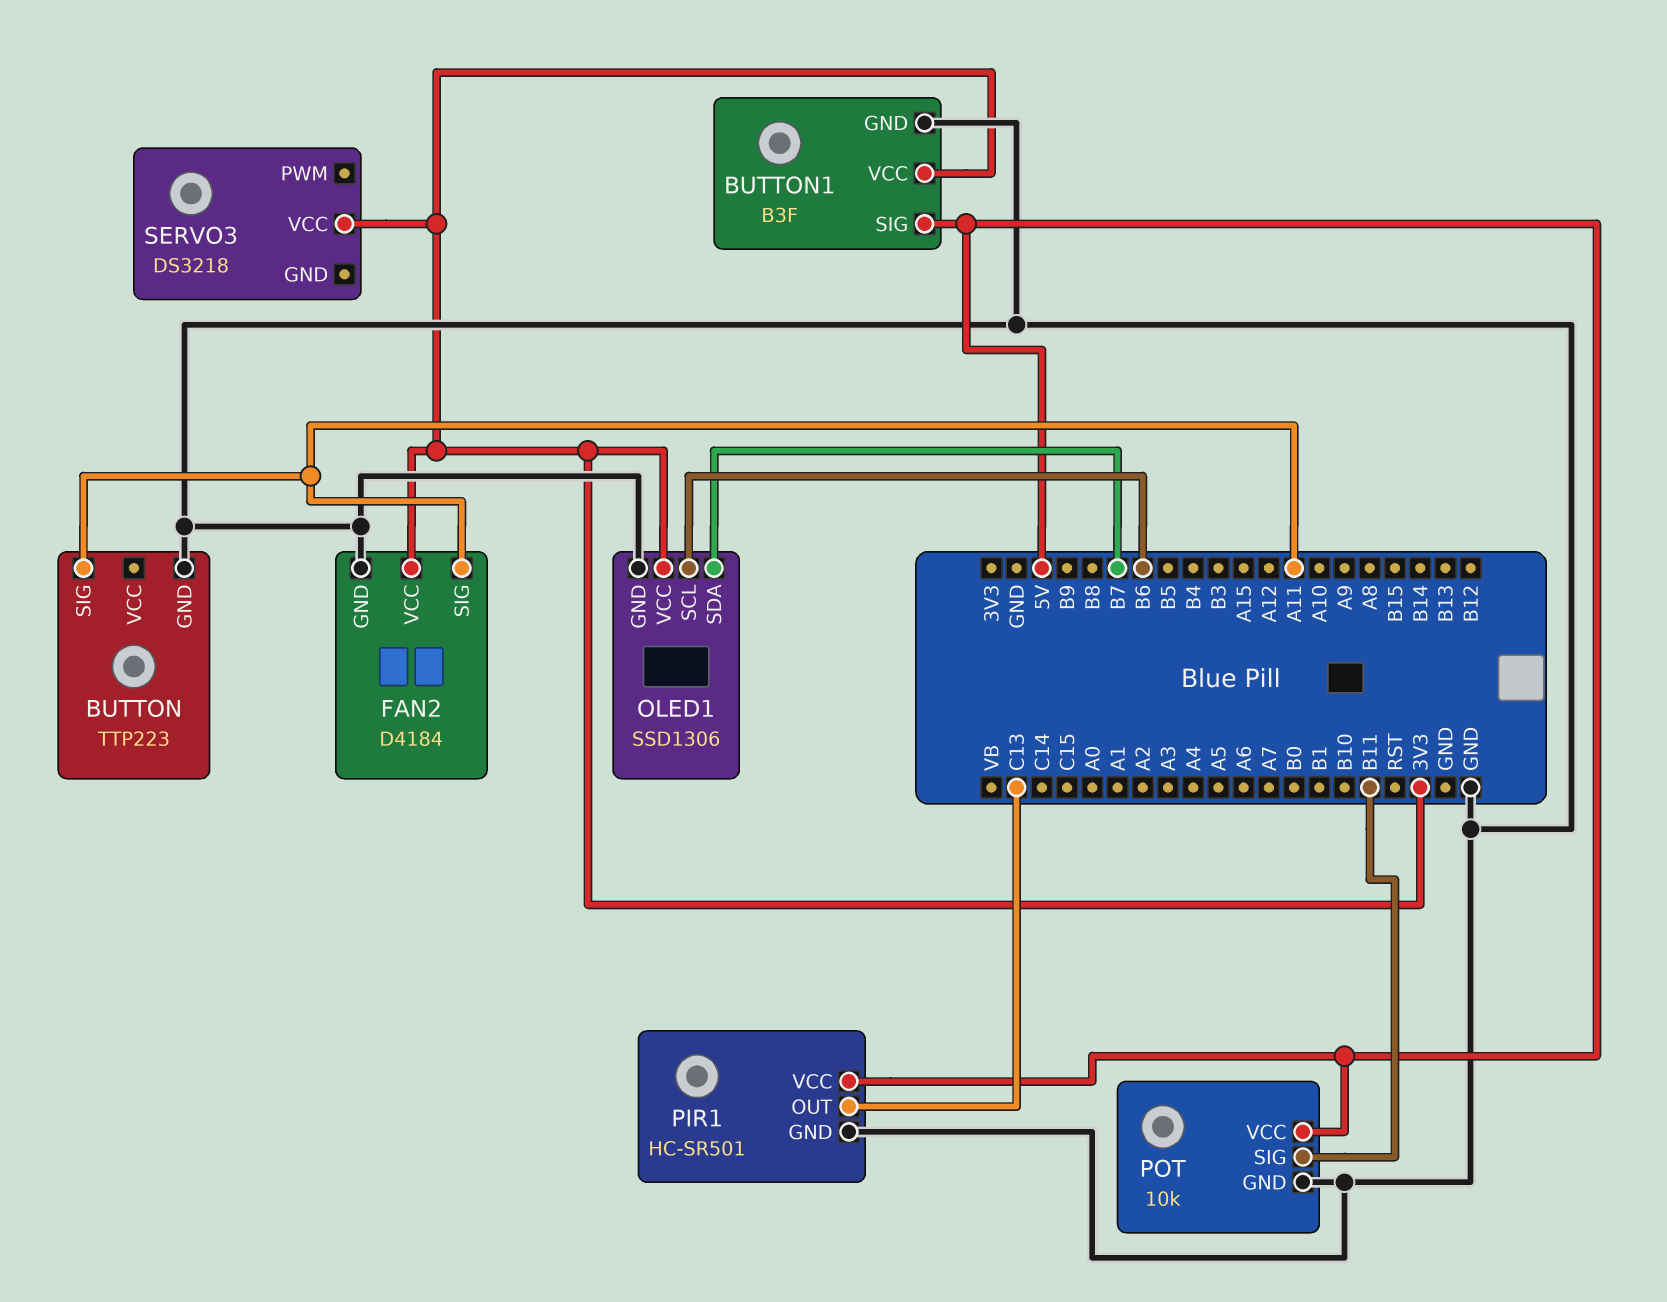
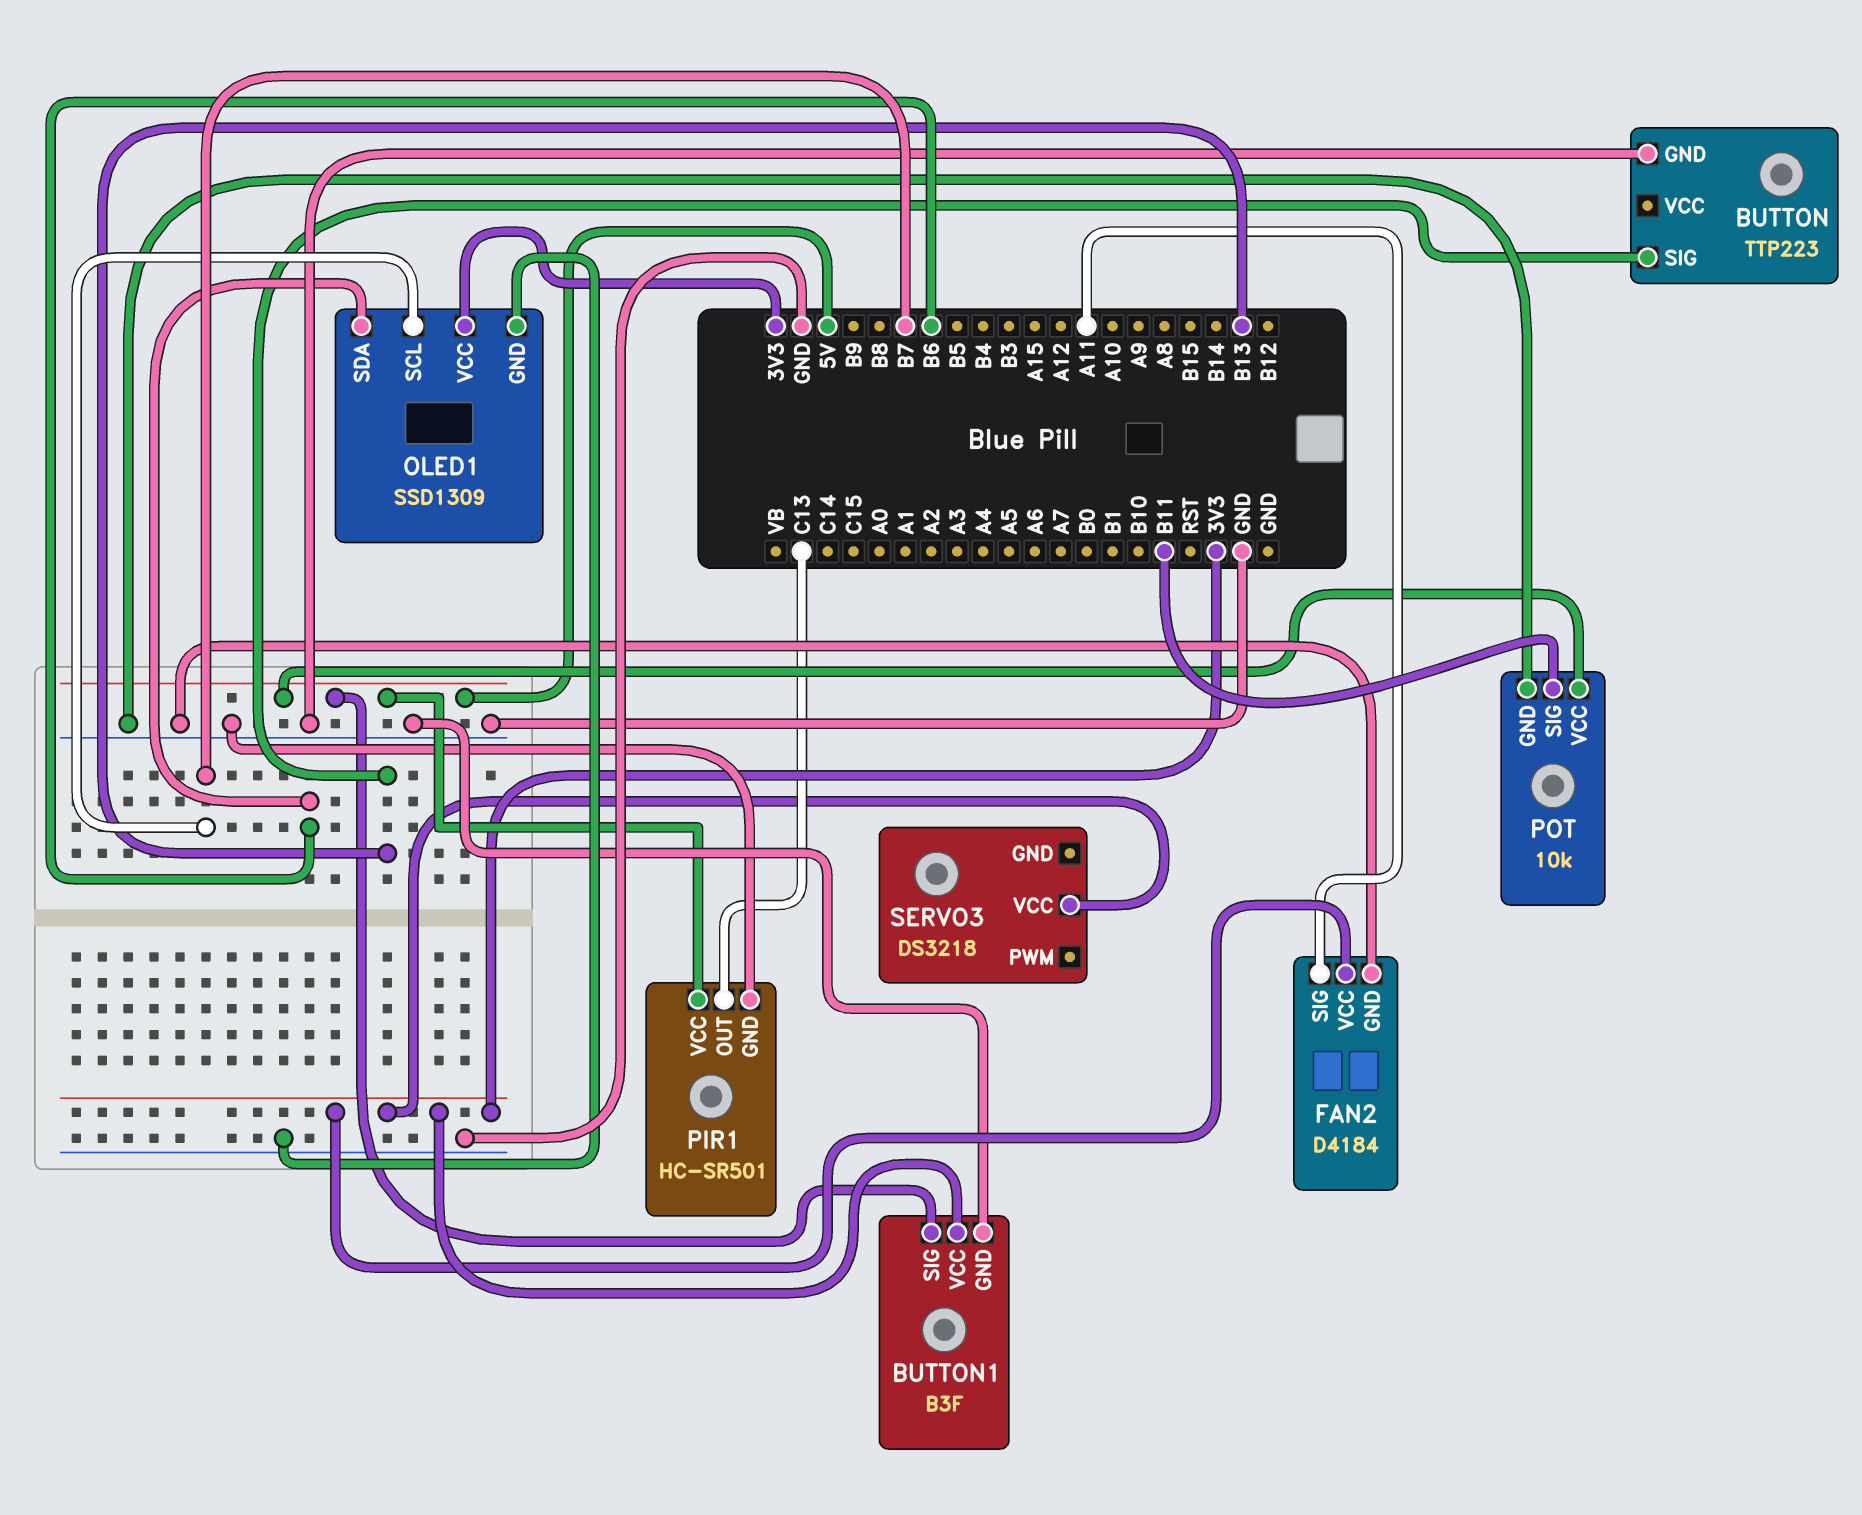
BUTTON pin SIG: A11 -> B13
OLED1: SSD1306 -> SSD1309
OLED1 pin SCL: B6 -> B7
OLED1 pin SDA: B7 -> B6

